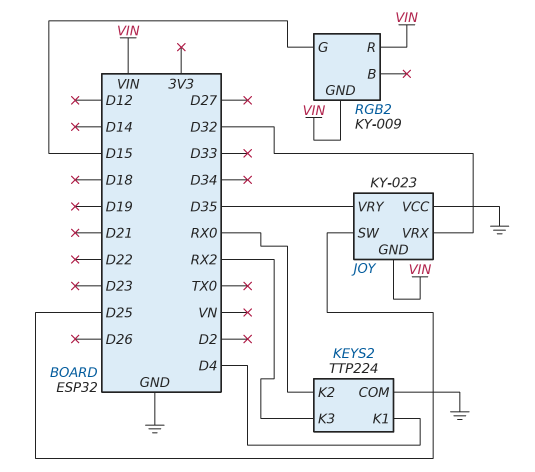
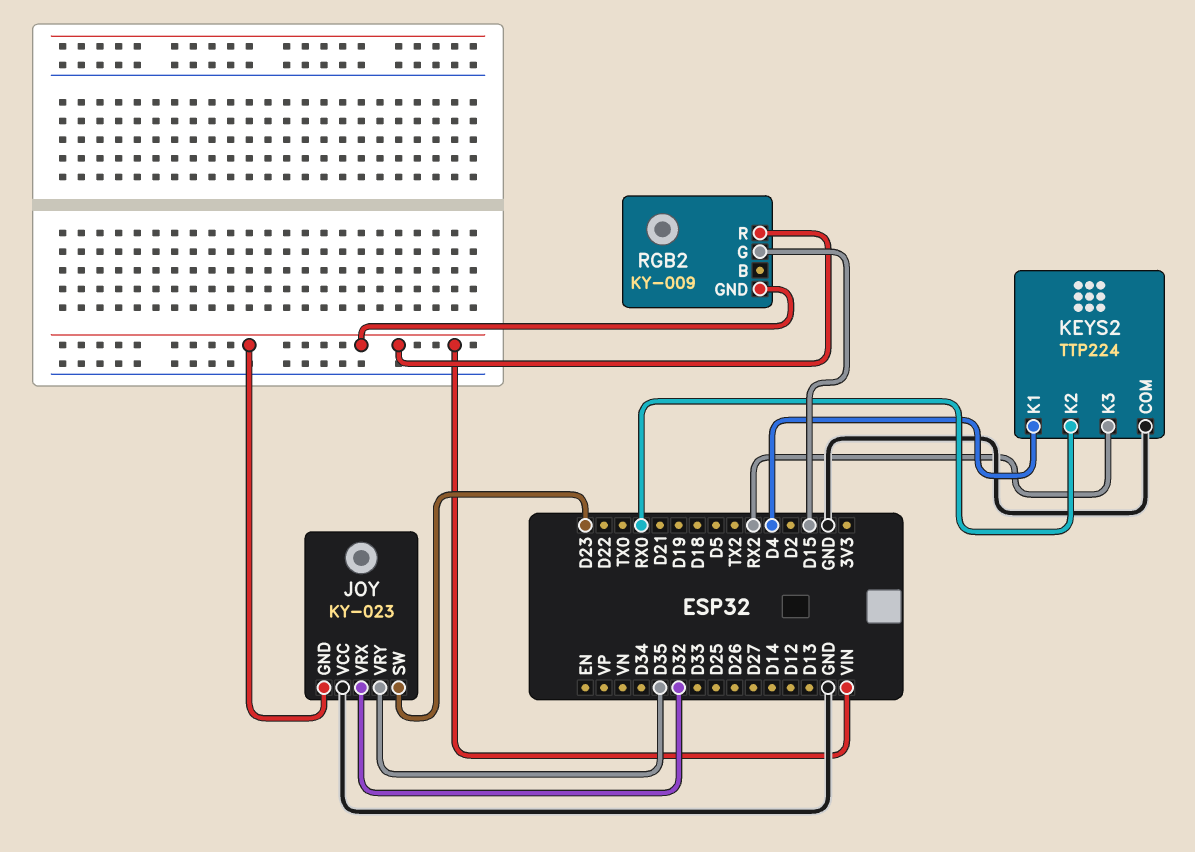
JOY pin SW: D25 -> D23

